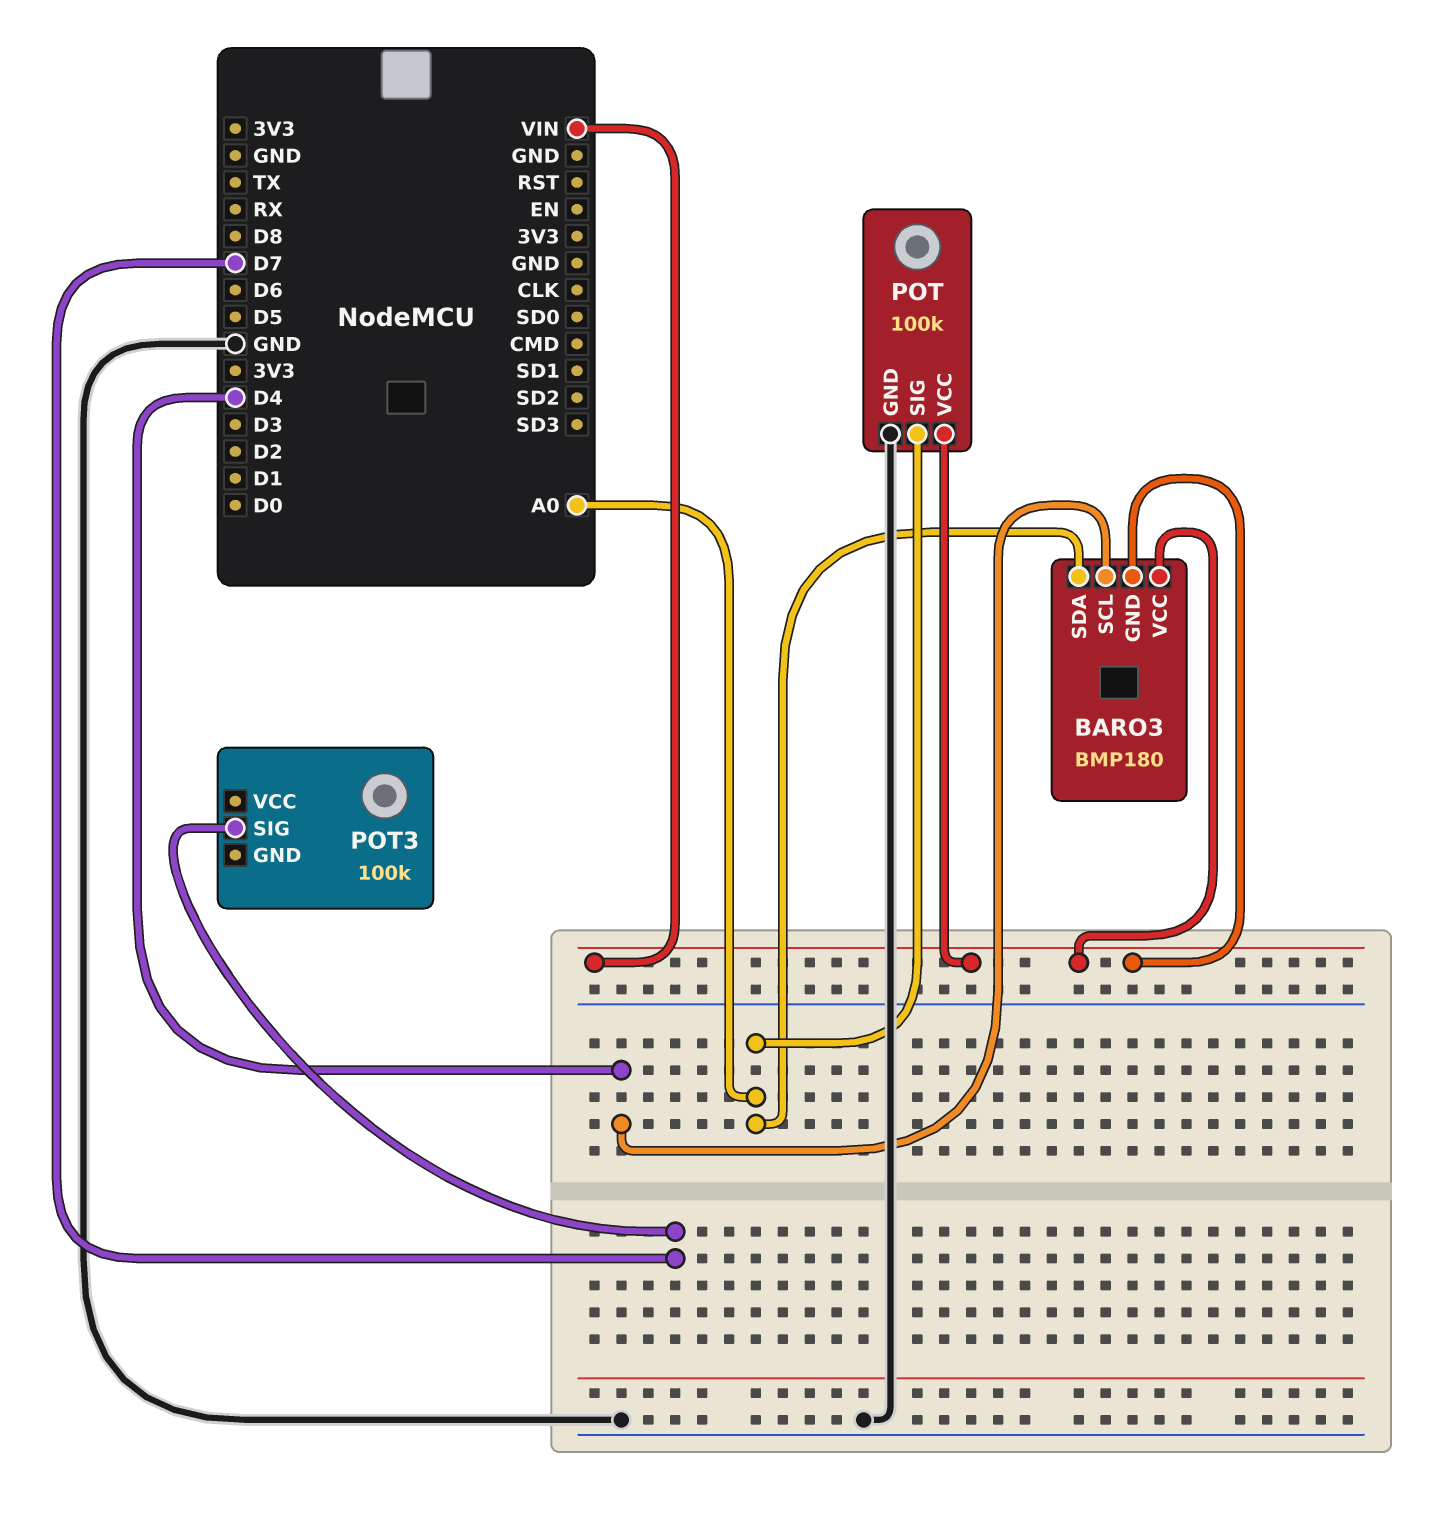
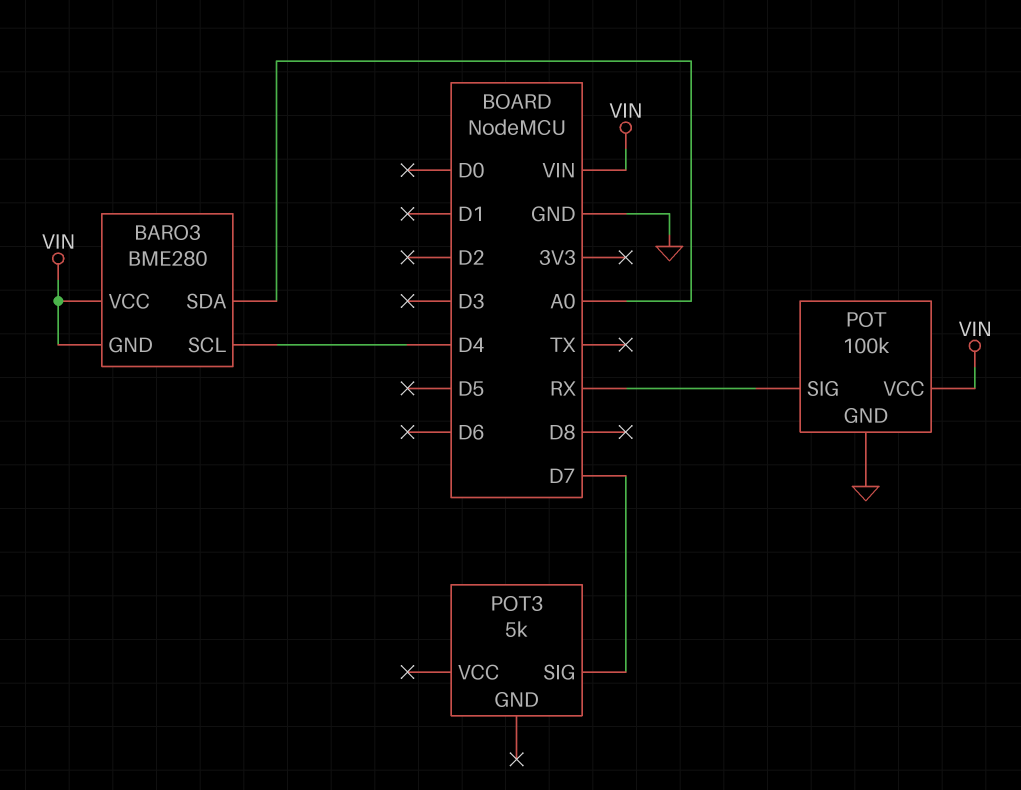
BARO3: BMP180 -> BME280
POT pin SIG: A0 -> RX
POT3: 100k -> 5k

